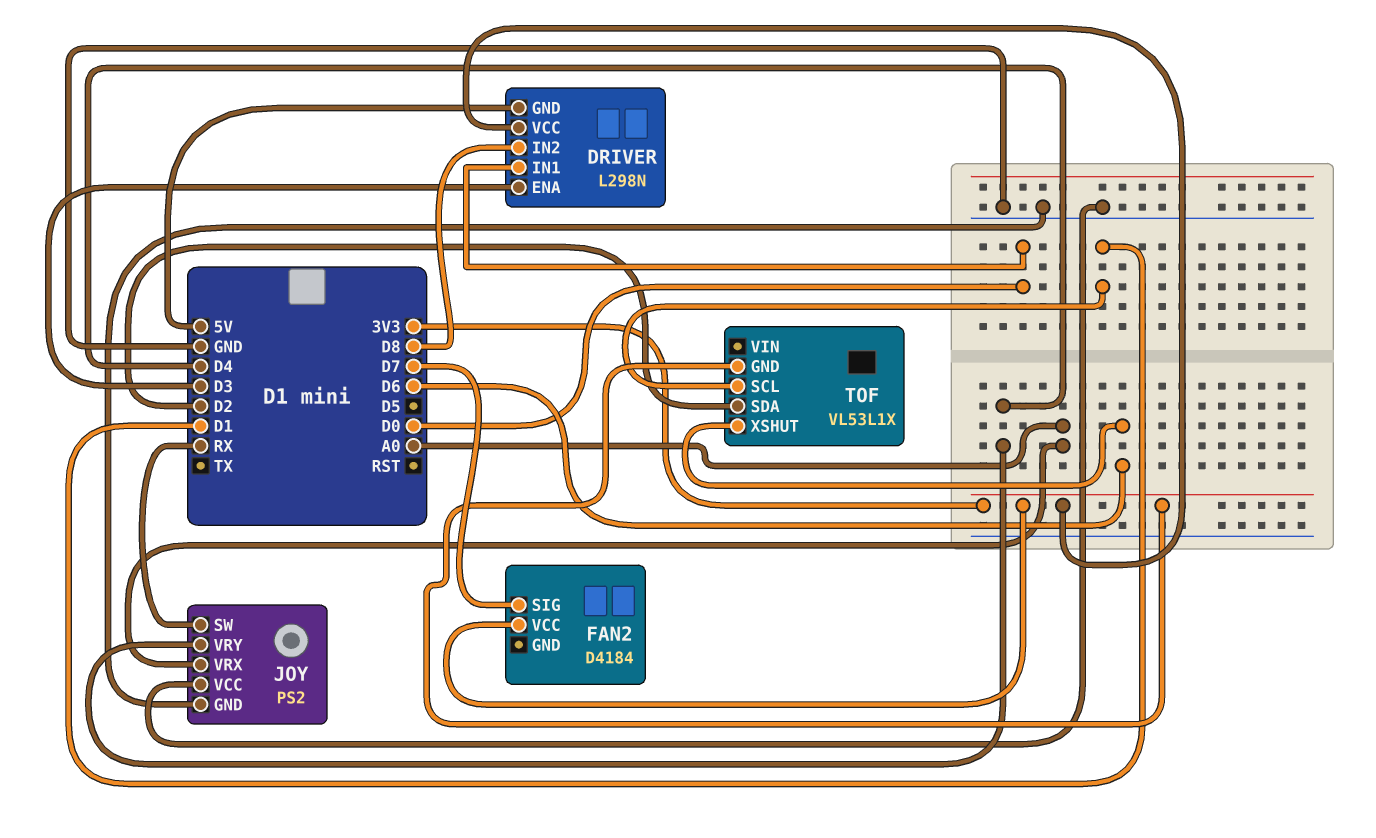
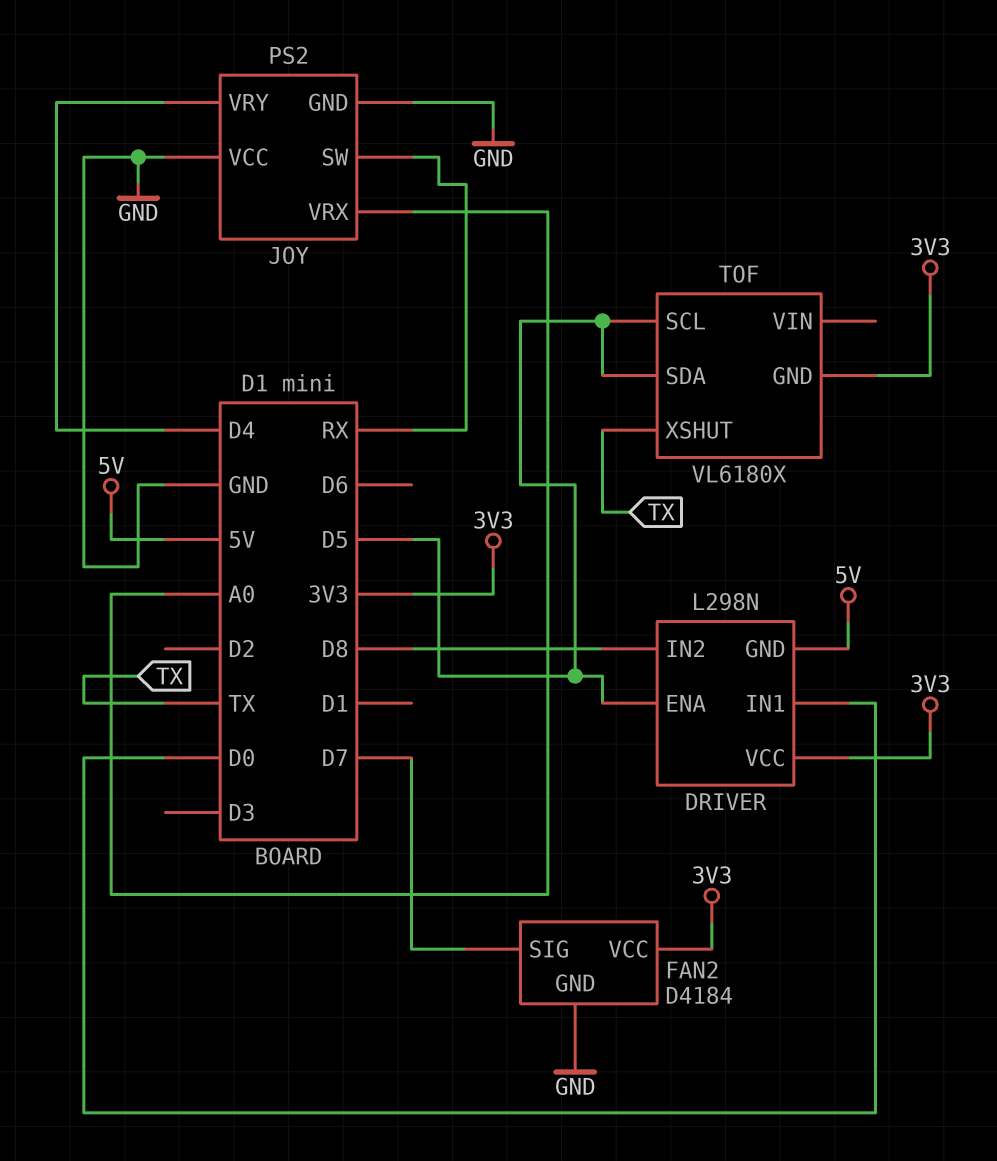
DRIVER pin ENA: D3 -> D5
FAN2 pin GND: none -> GND
TOF: VL53L1X -> VL6180X
TOF pin SCL: D1 -> D5
TOF pin SDA: D2 -> D5
TOF pin XSHUT: D6 -> TX

